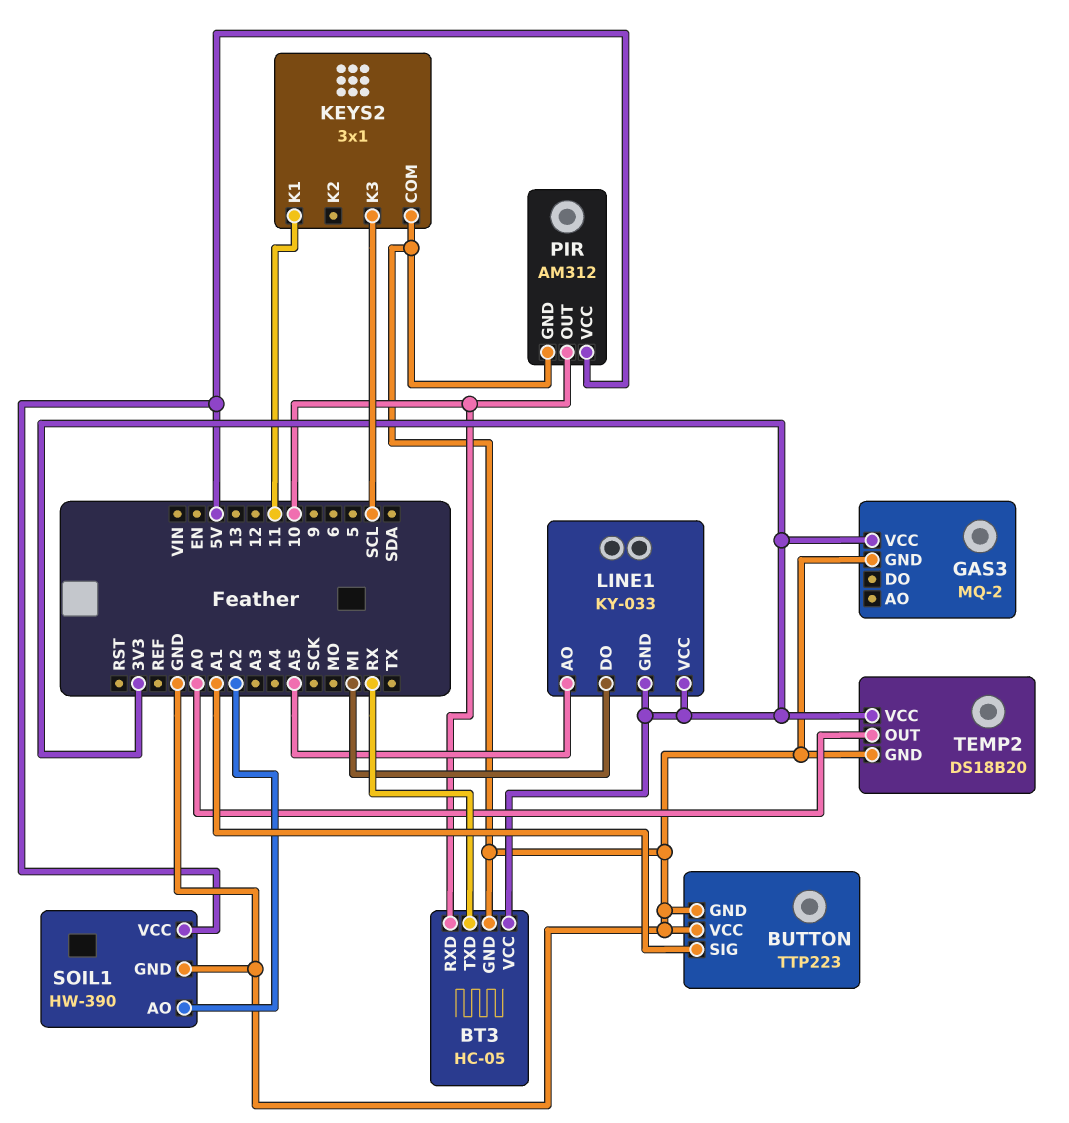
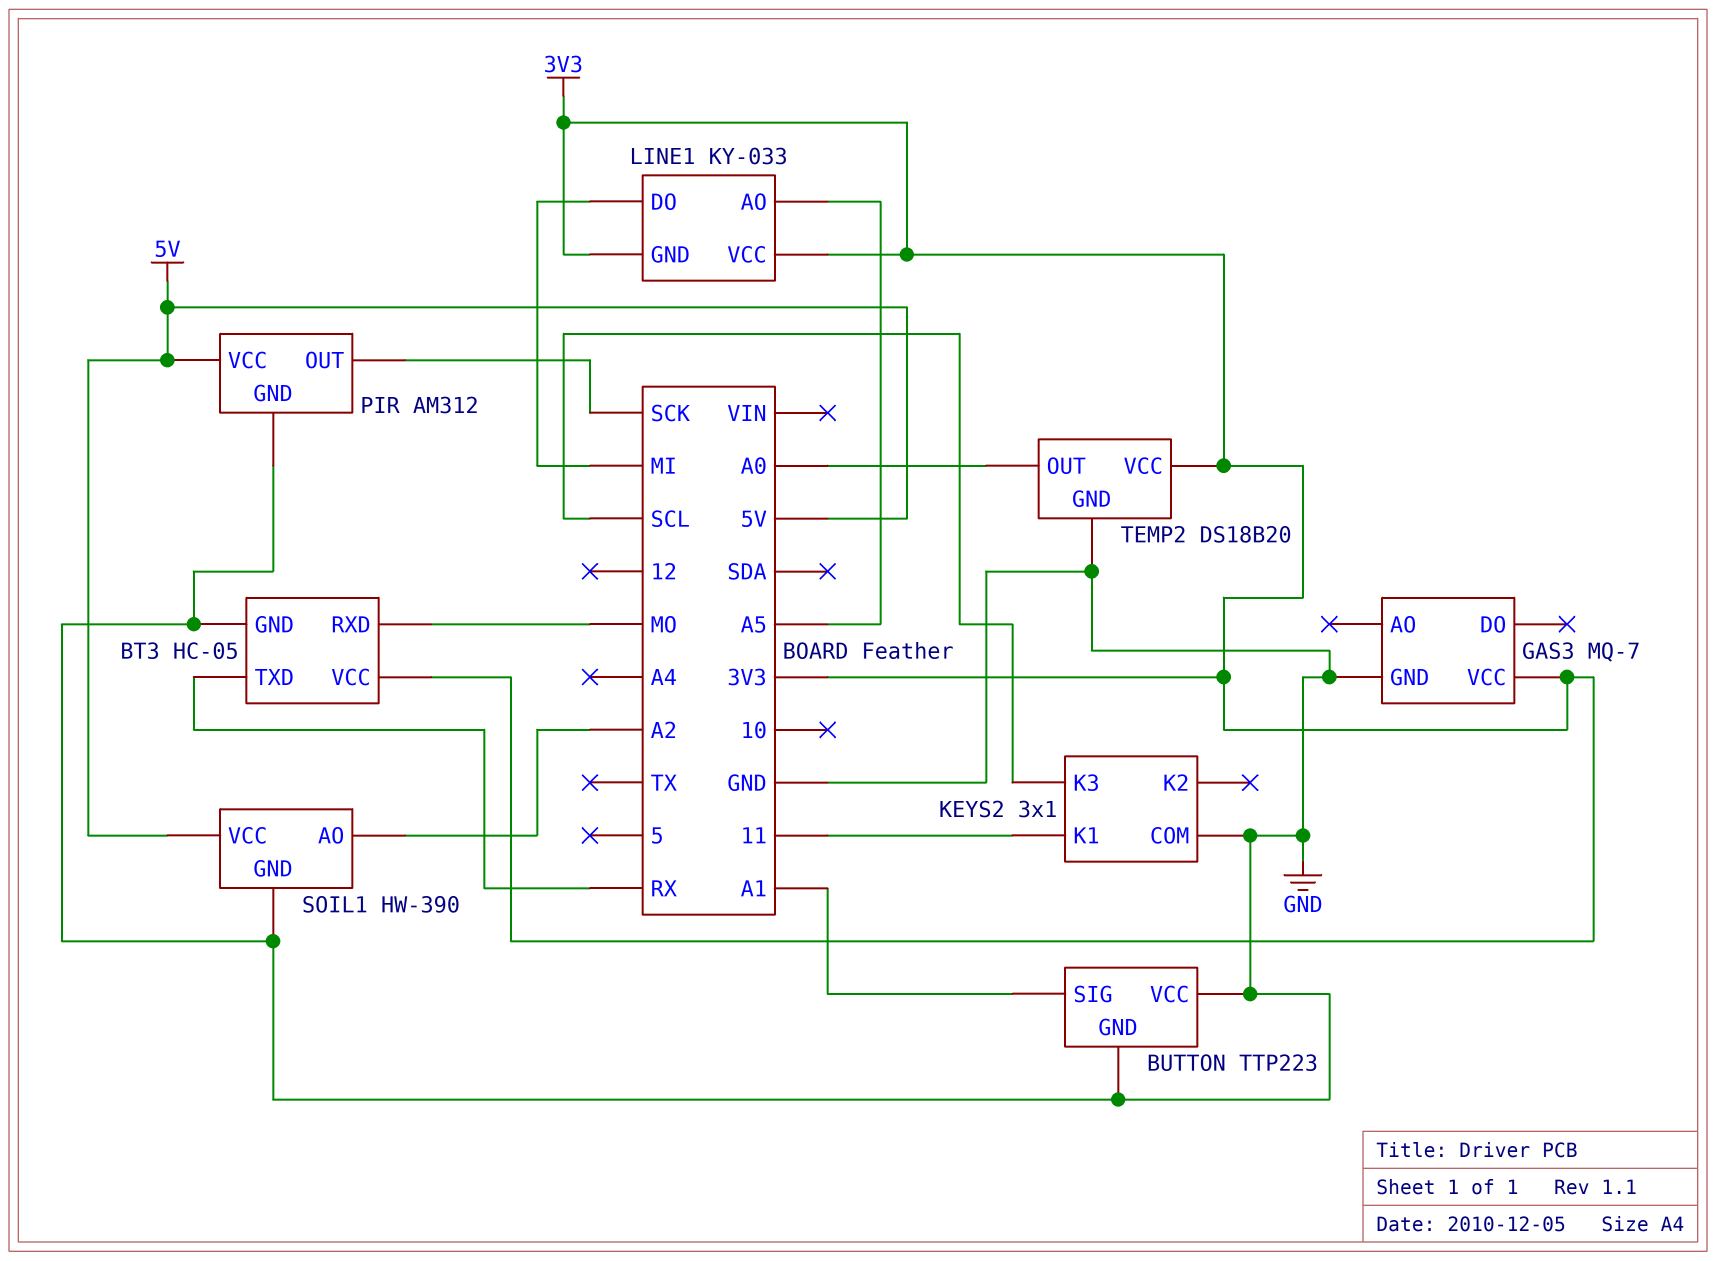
BT3 pin RXD: 10 -> MO
GAS3: MQ-2 -> MQ-7
PIR pin OUT: 10 -> SCK

